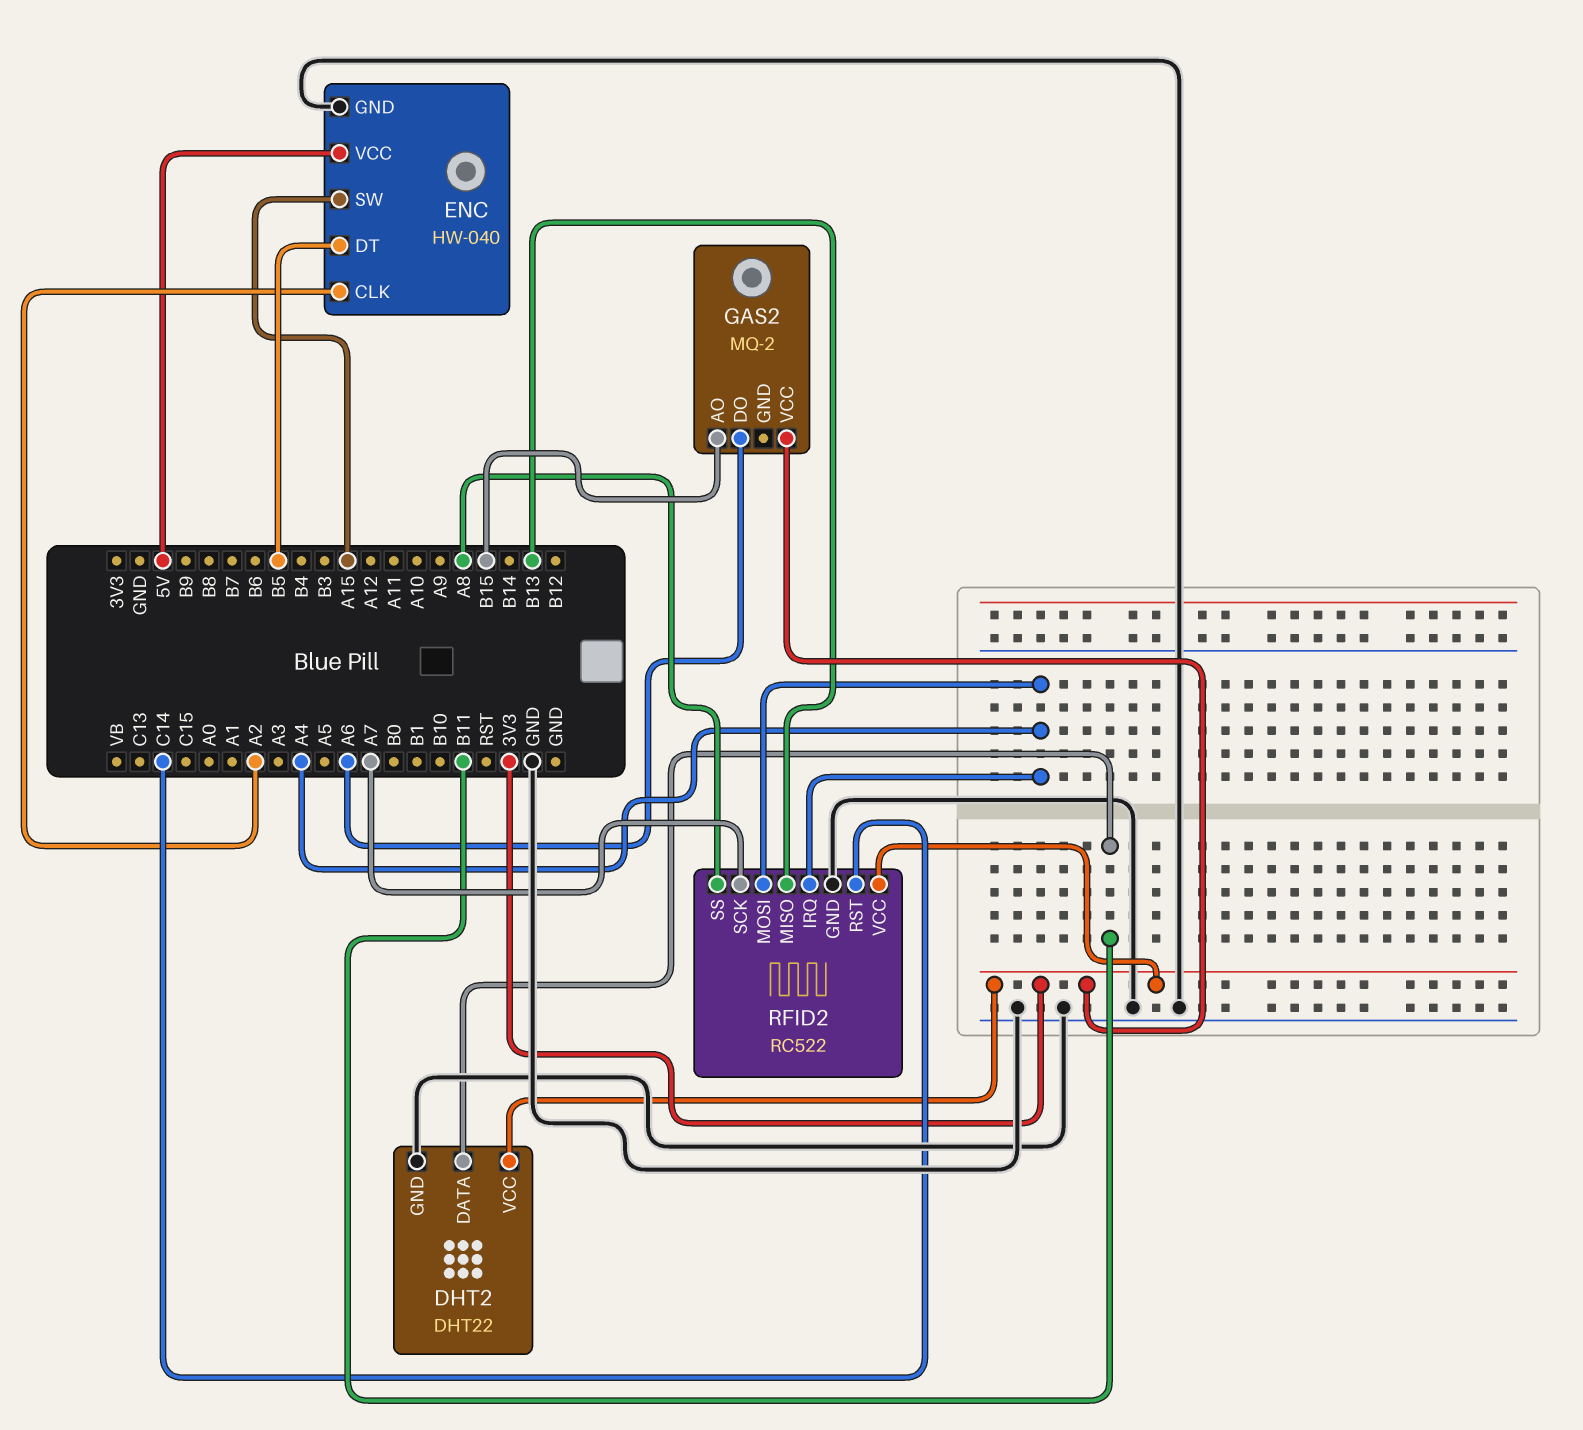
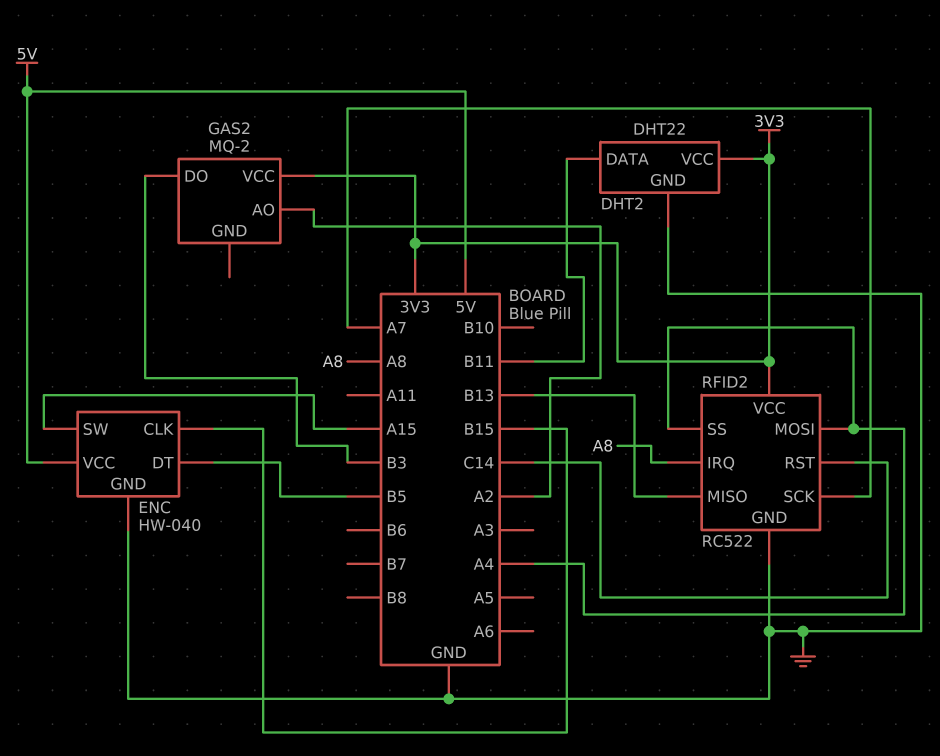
ENC pin CLK: A2 -> B15
GAS2 pin AO: B15 -> A2
GAS2 pin DO: A6 -> B3
RFID2 pin IRQ: A4 -> A8
RFID2 pin SS: A8 -> A4

